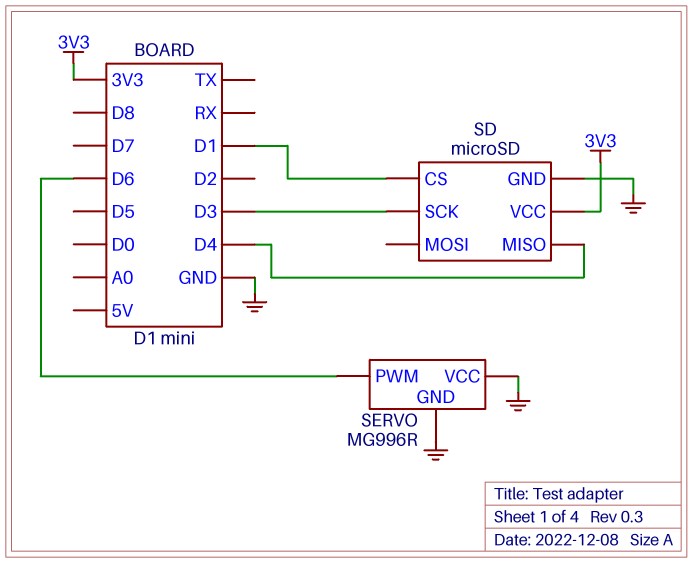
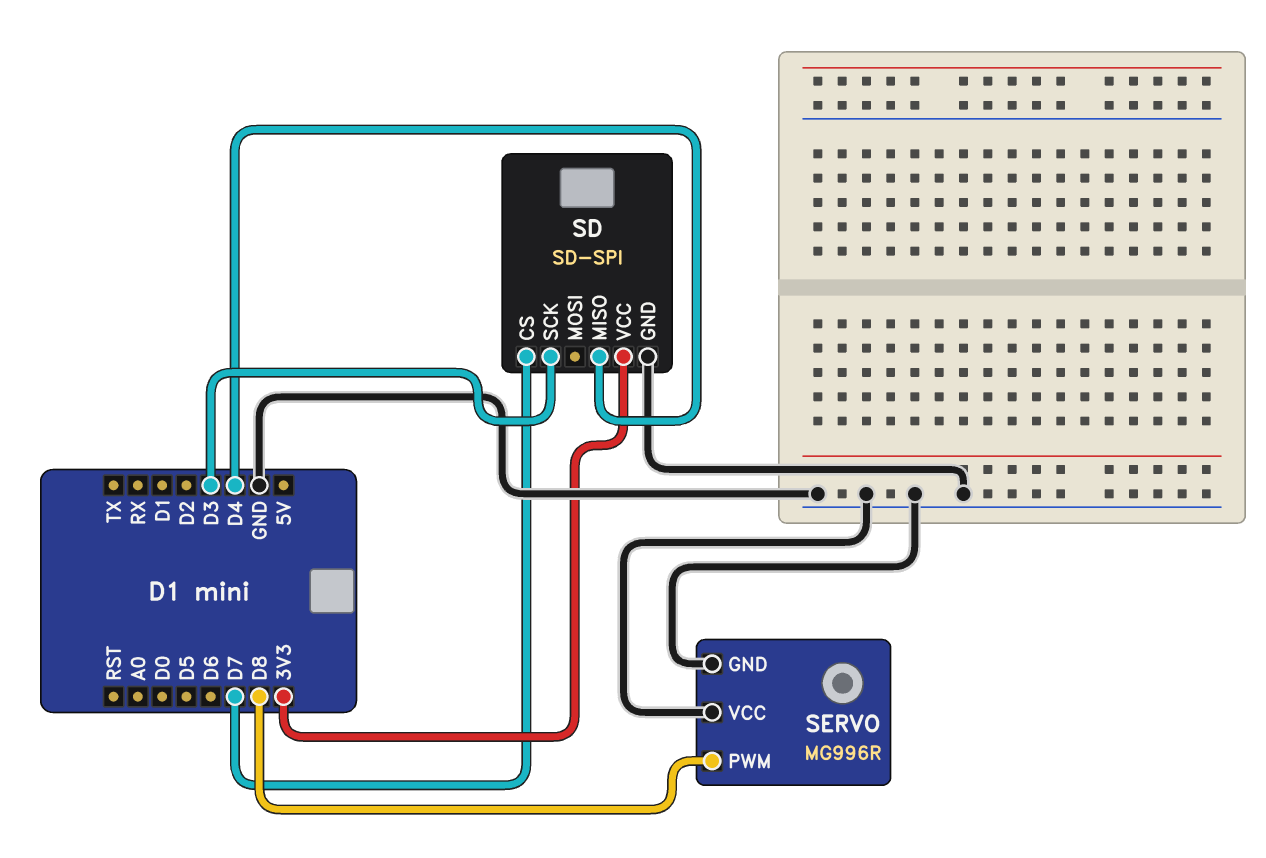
SD: microSD -> SD-SPI
SD pin CS: D1 -> D7
SERVO pin PWM: D6 -> D8

